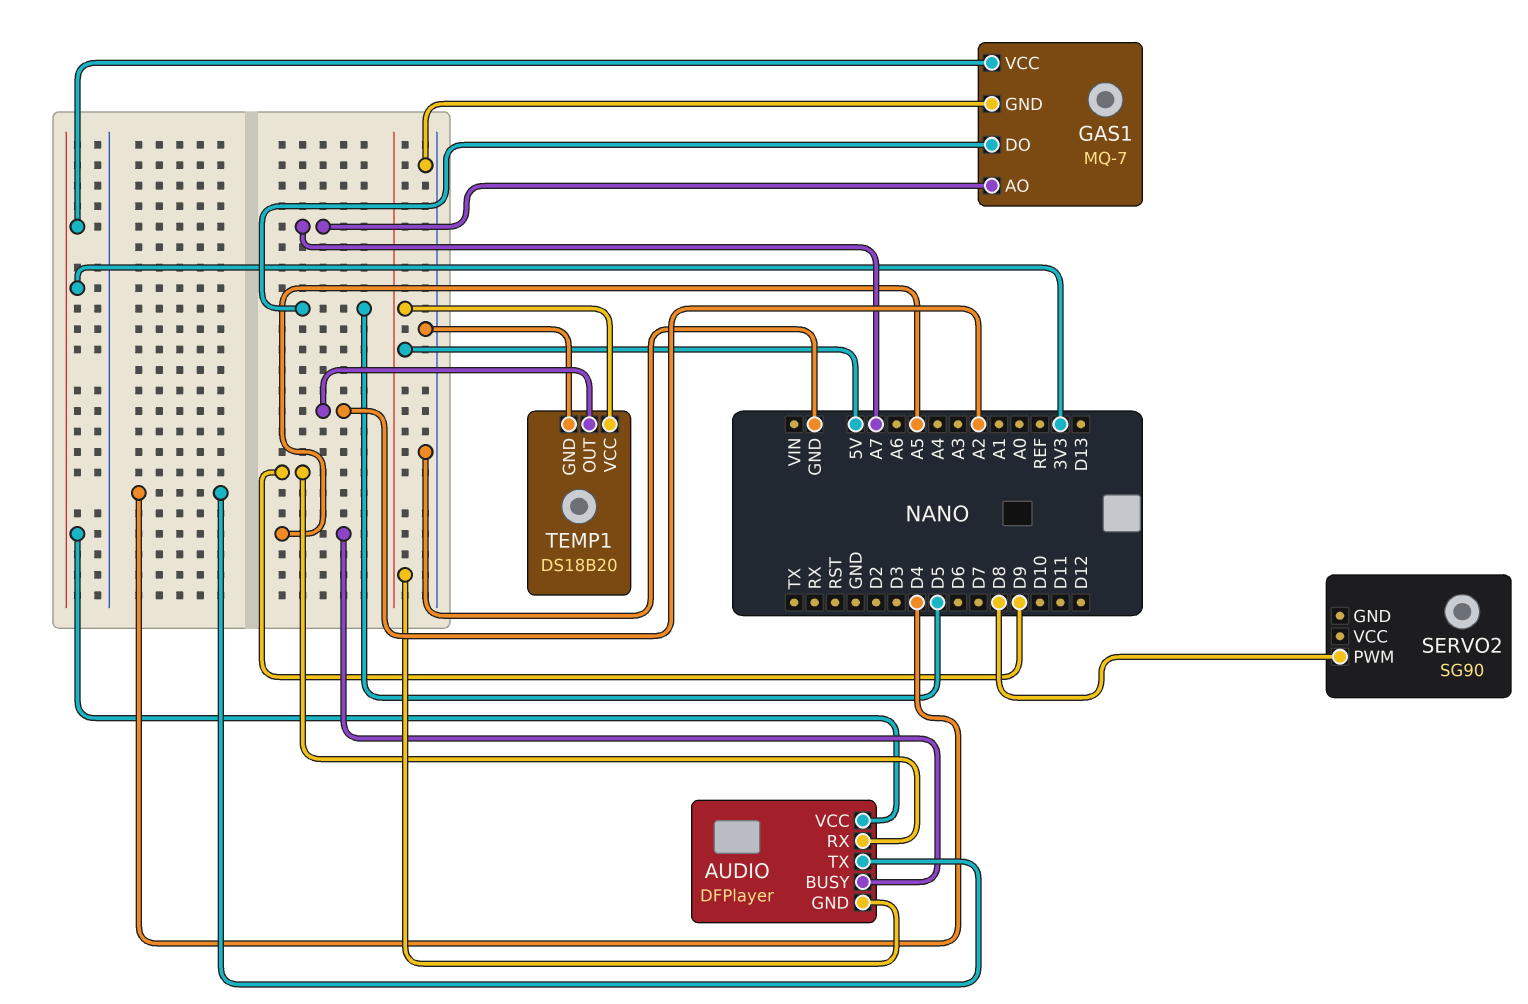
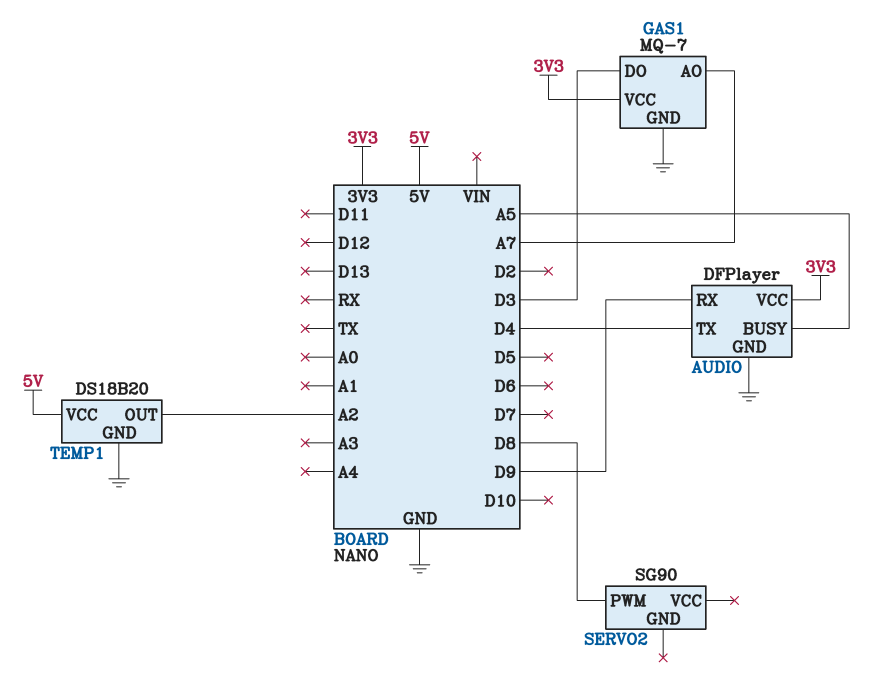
AUDIO pin GND: 5V -> GND
GAS1 pin DO: D5 -> D3

